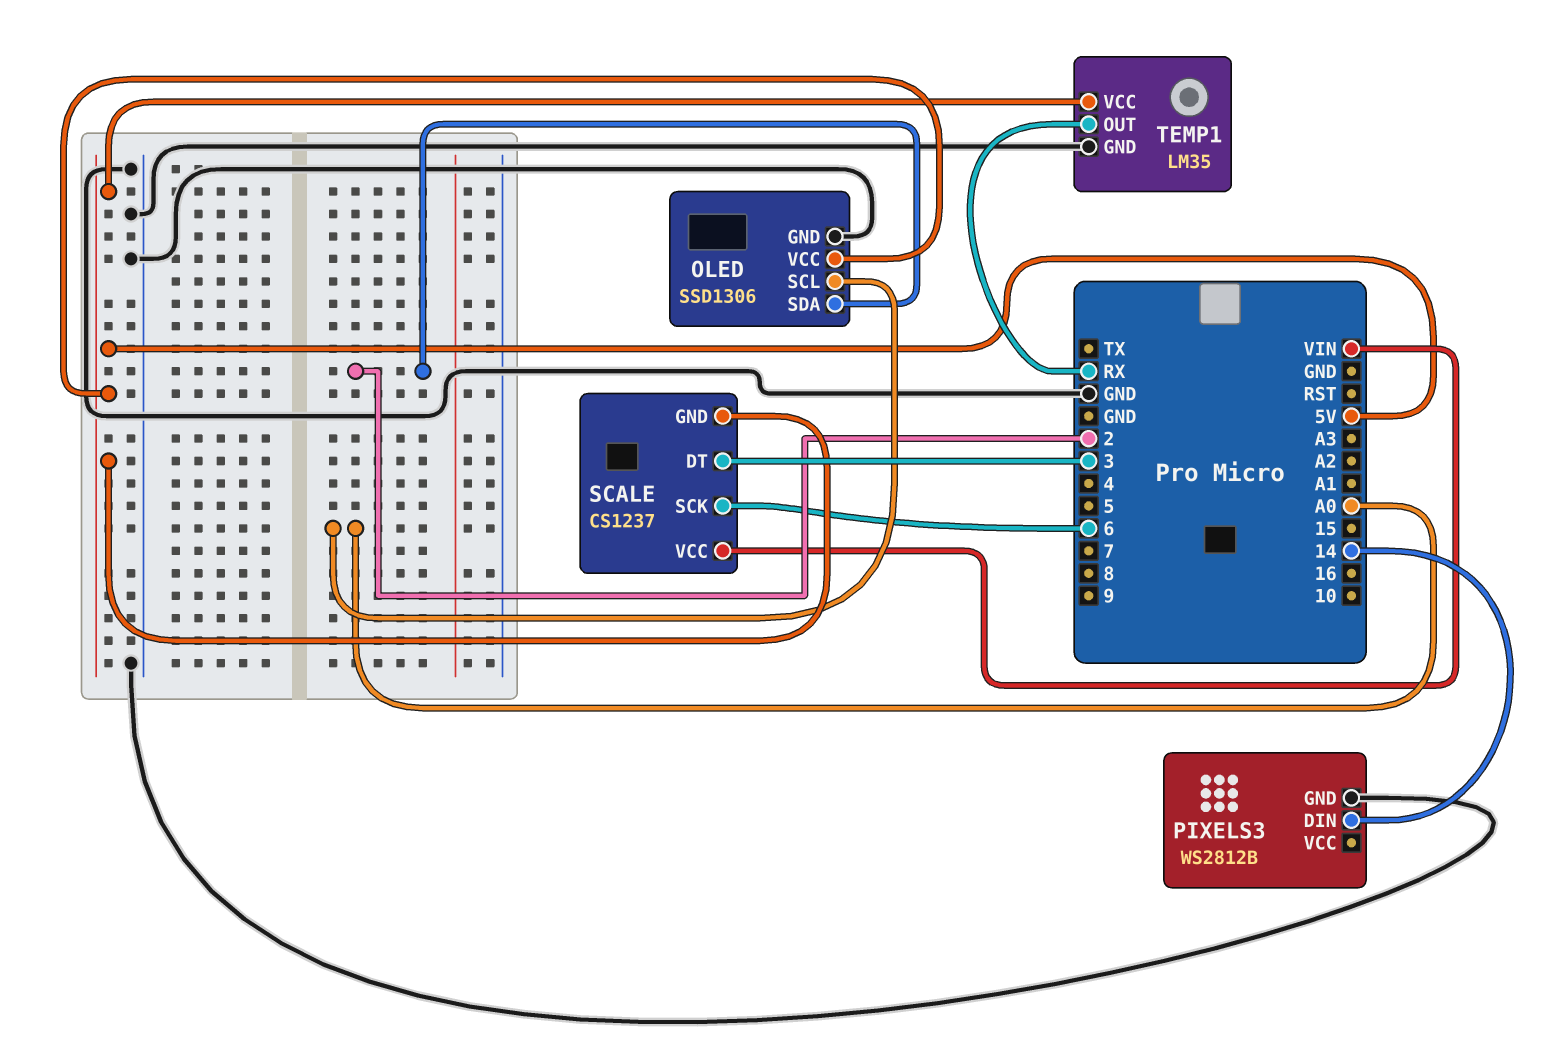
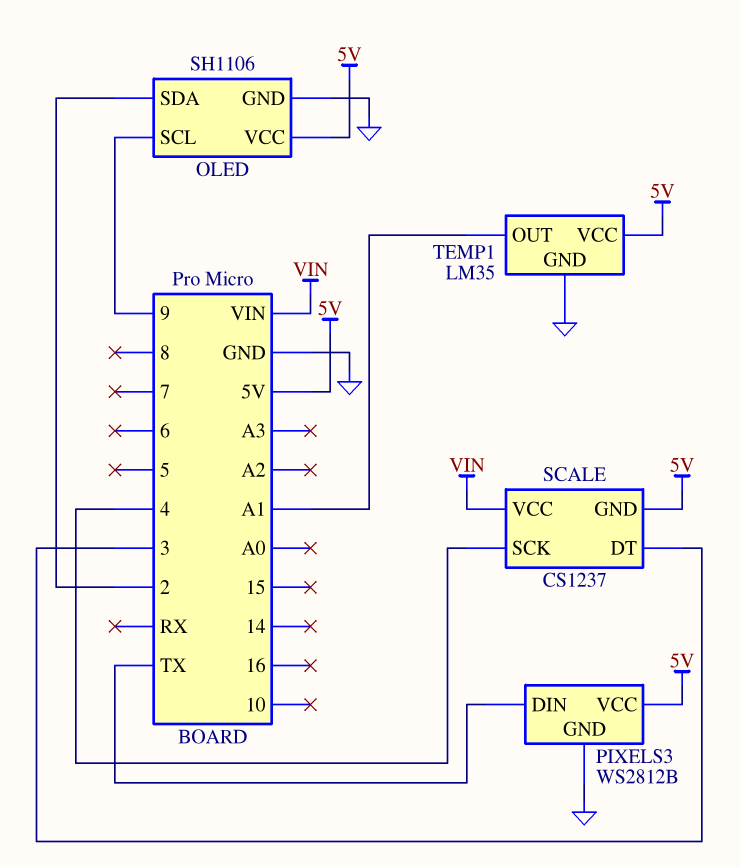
OLED: SSD1306 -> SH1106
OLED pin SCL: A0 -> 9
PIXELS3 pin DIN: 14 -> TX
PIXELS3 pin VCC: none -> 5V
SCALE pin SCK: 6 -> 4
TEMP1 pin OUT: RX -> A1

